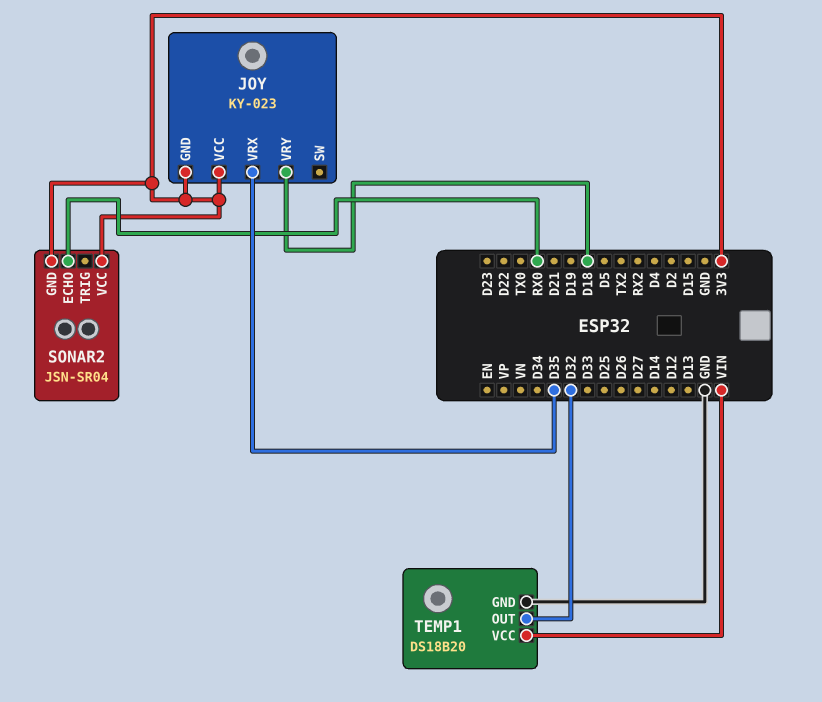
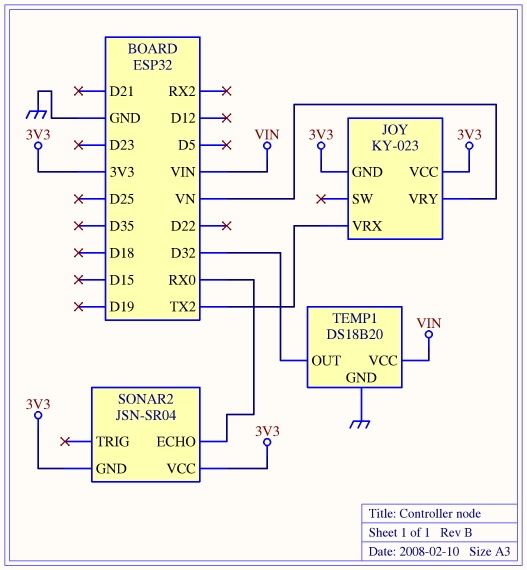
JOY pin VRX: D35 -> TX2
JOY pin VRY: D18 -> VN

